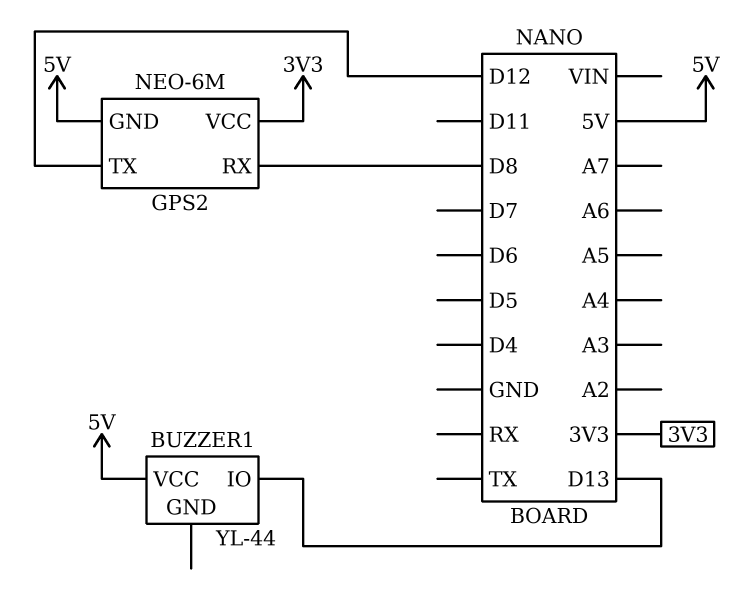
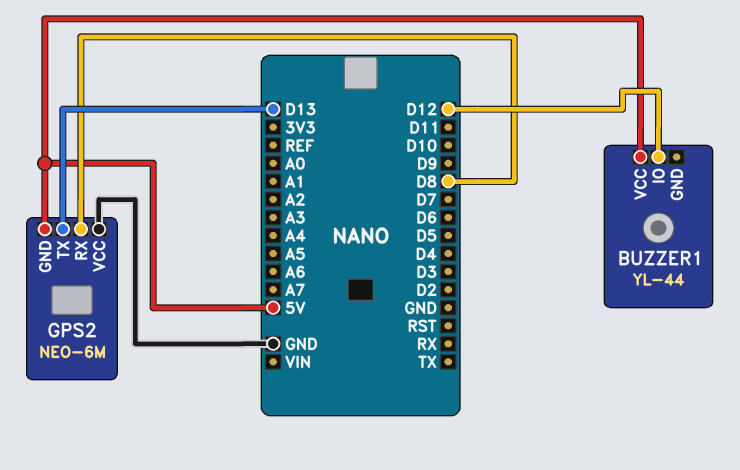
BUZZER1 pin IO: D13 -> D12
GPS2 pin TX: D12 -> D13
GPS2 pin VCC: 3V3 -> GND

